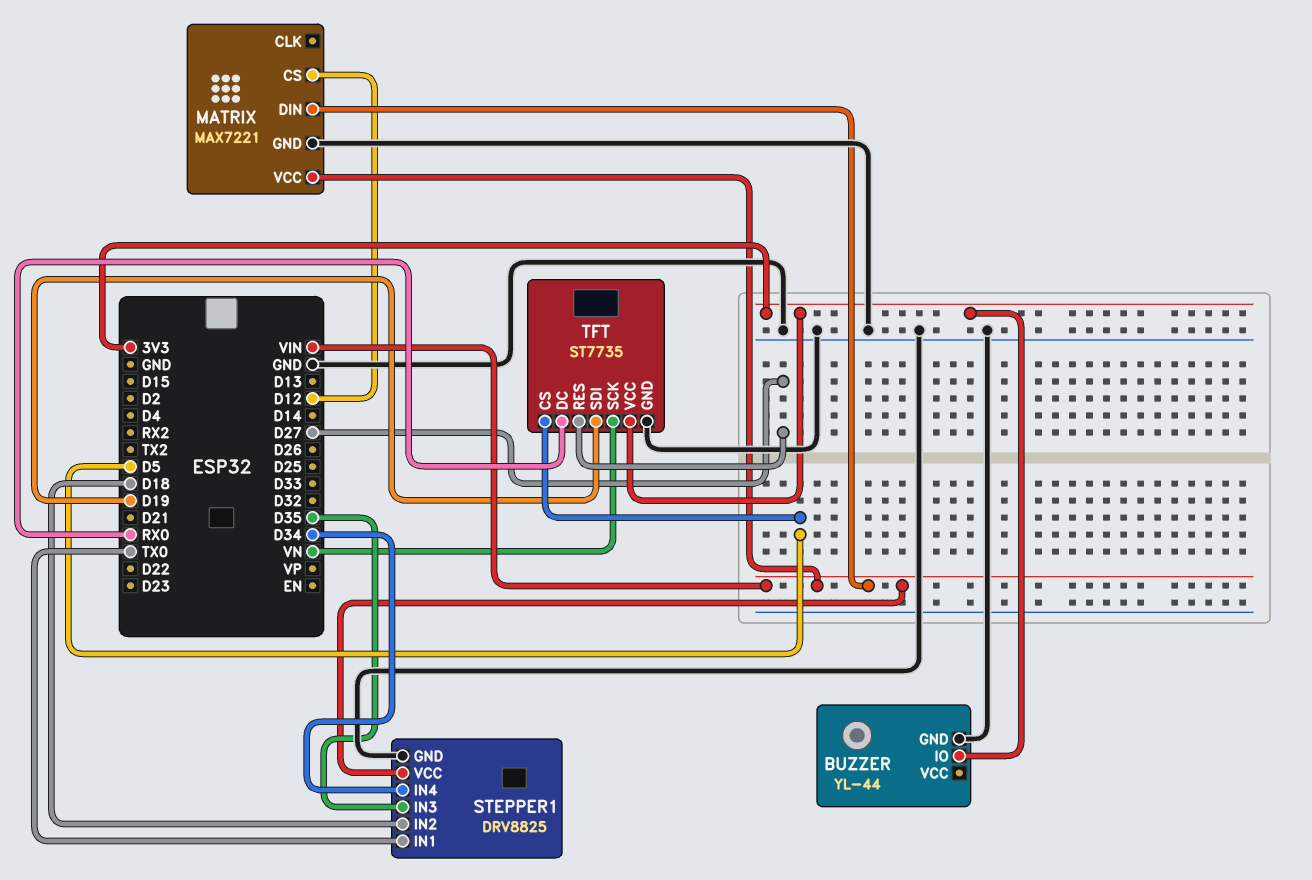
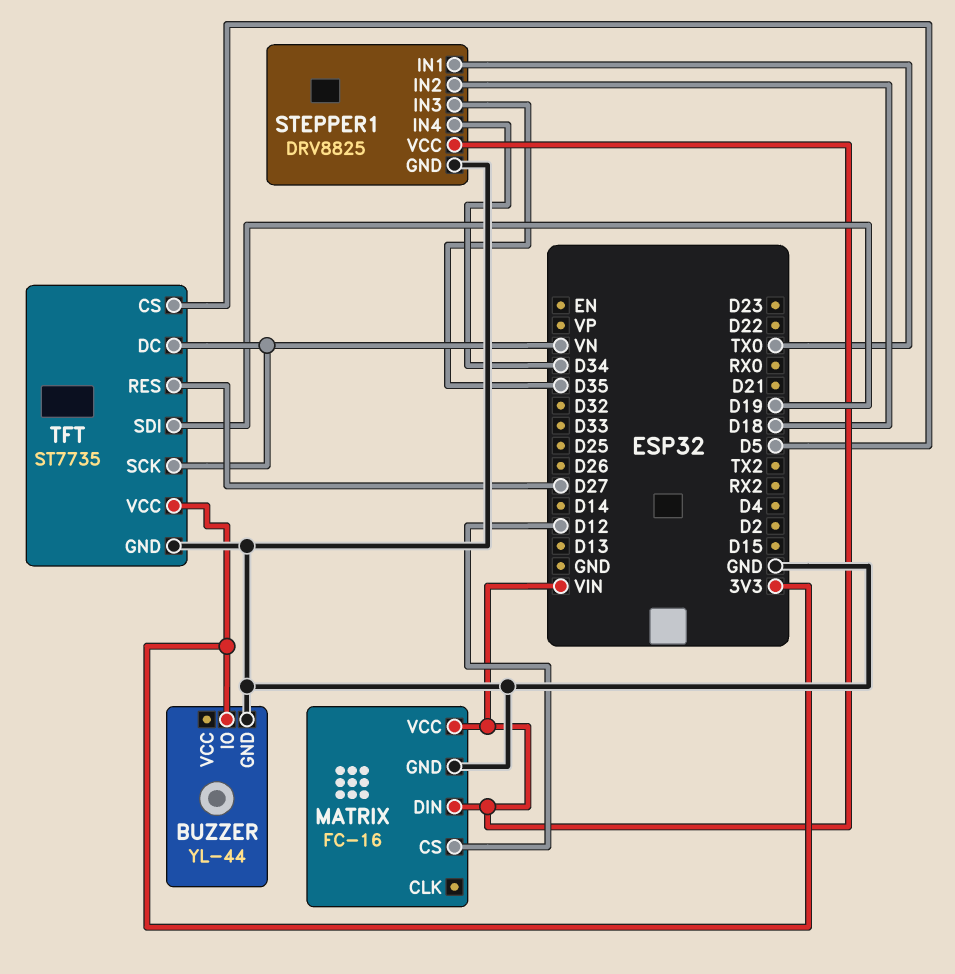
MATRIX: MAX7221 -> FC-16
TFT pin DC: RX0 -> VN

